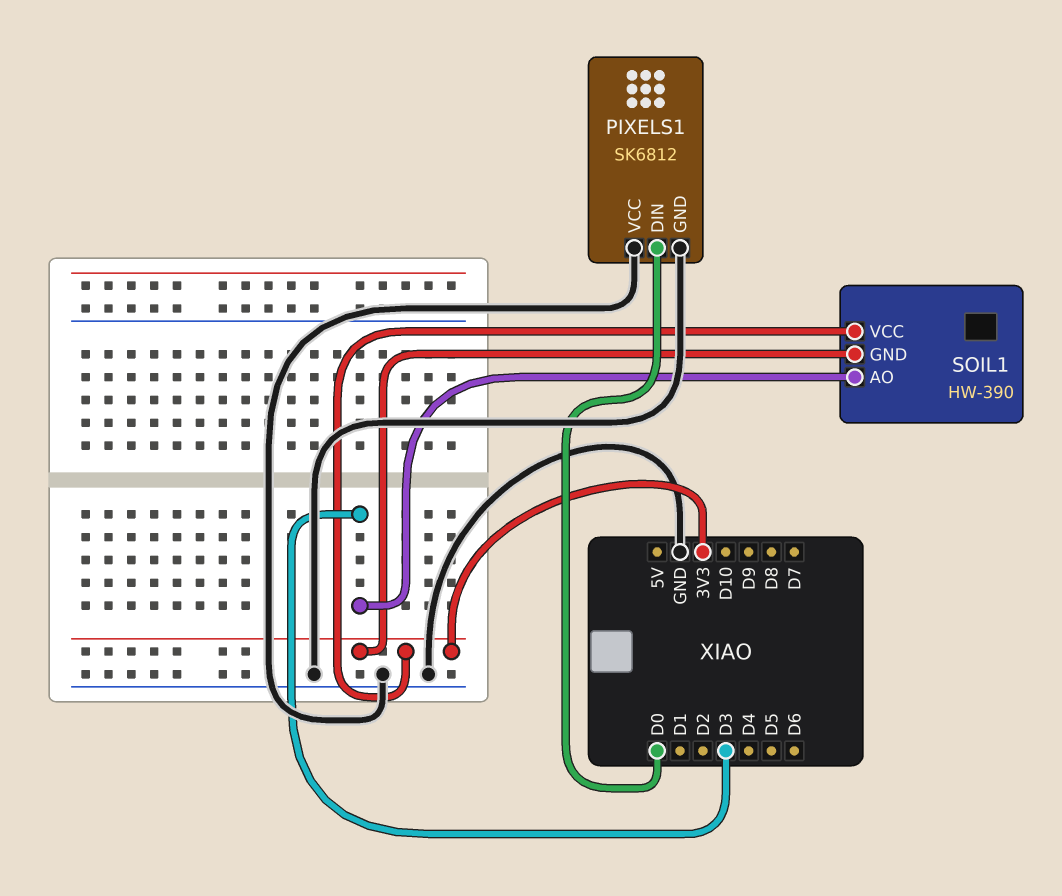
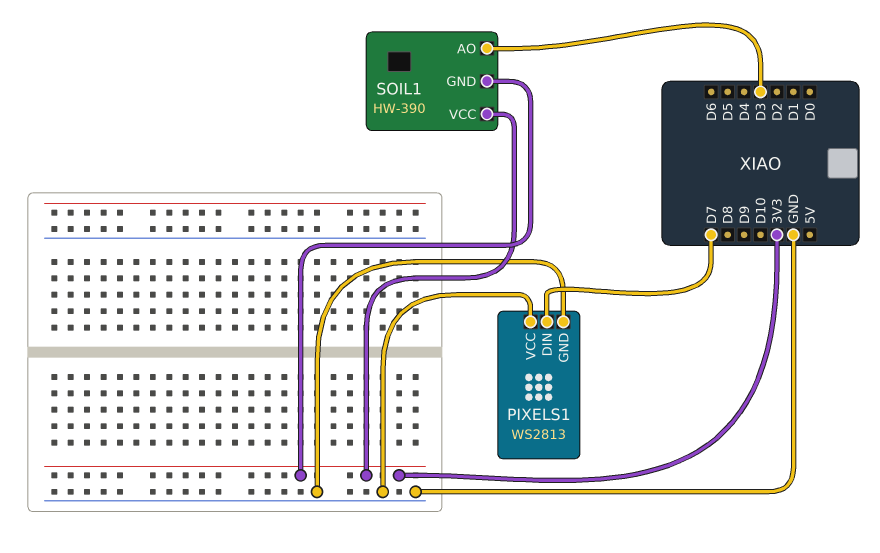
PIXELS1: SK6812 -> WS2813
PIXELS1 pin DIN: D0 -> D7

